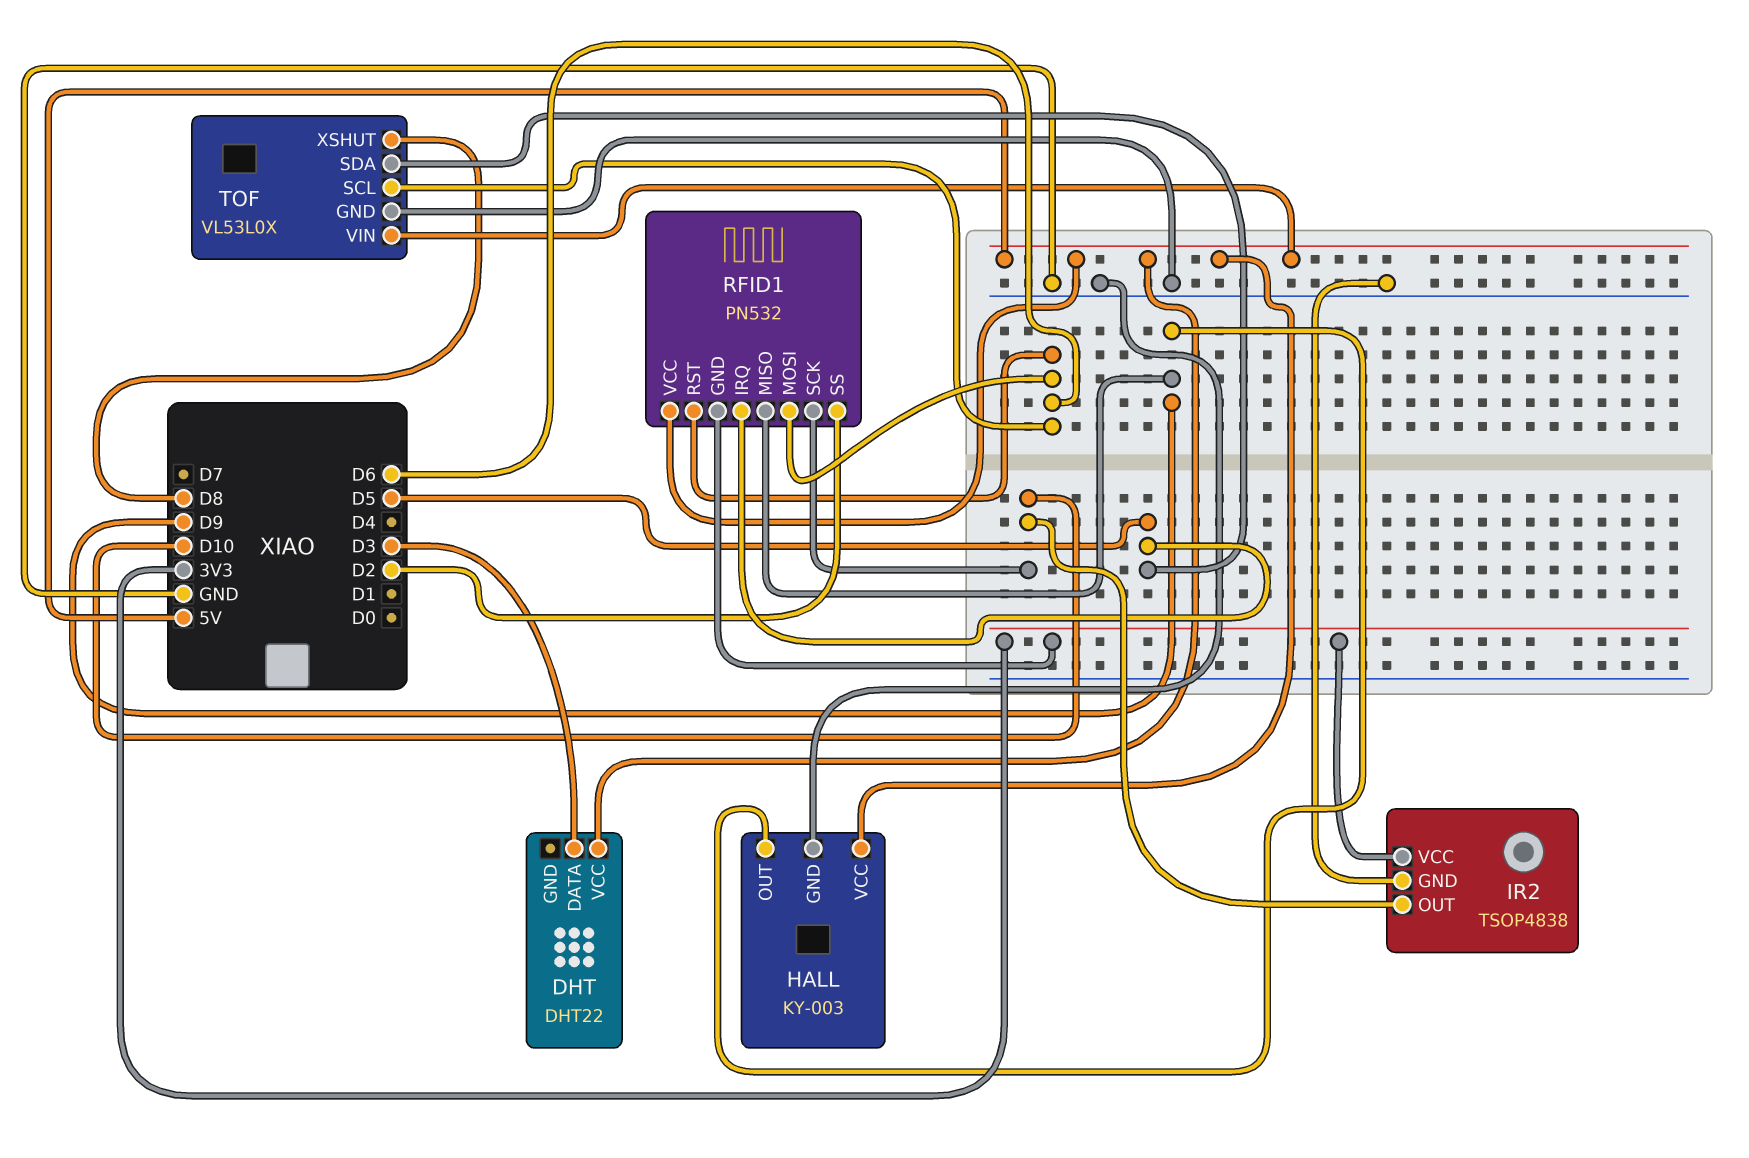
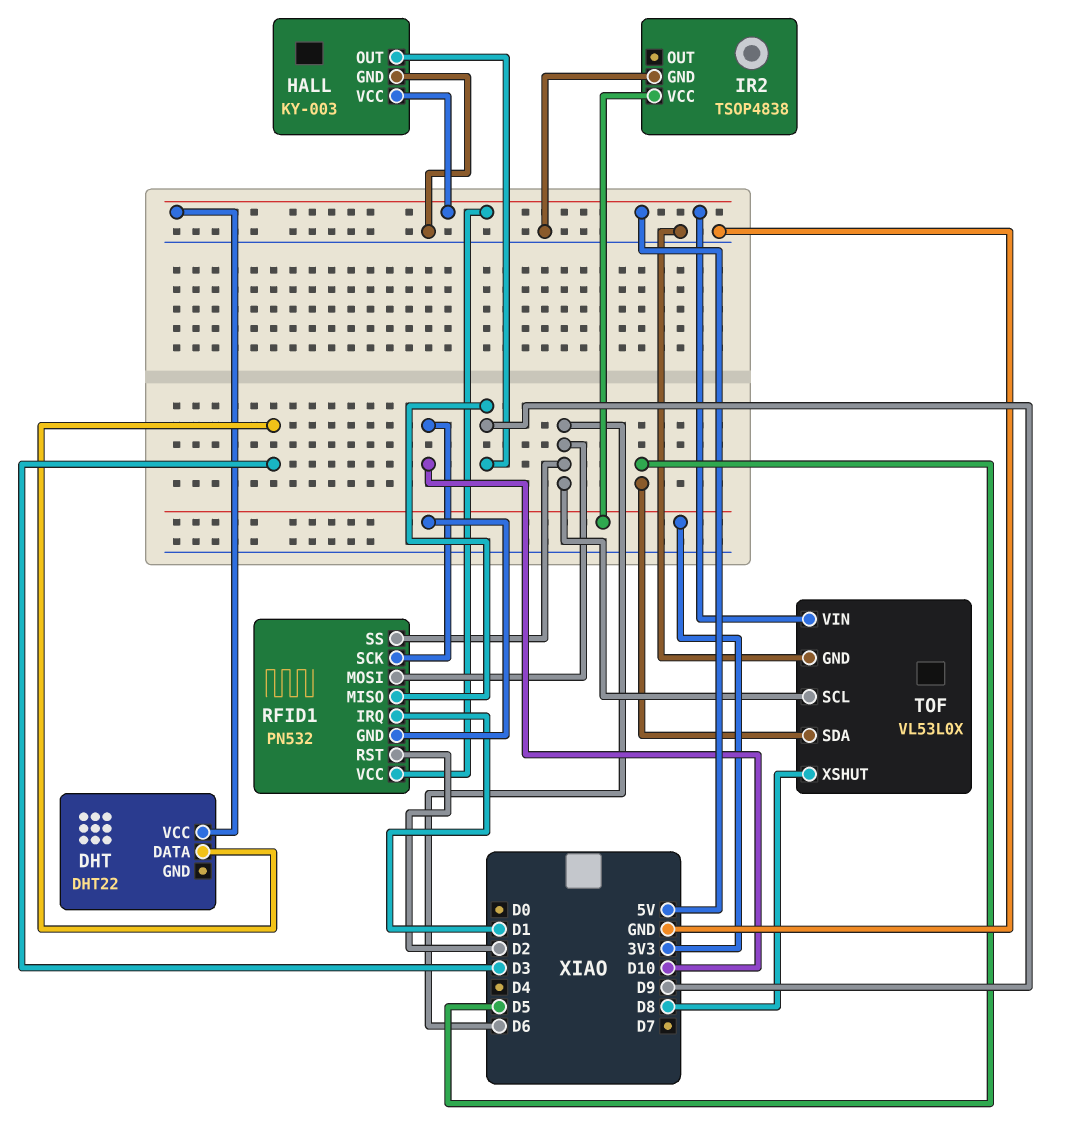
IR2 pin OUT: D10 -> none
RFID1 pin IRQ: D5 -> D1
RFID1 pin RST: D6 -> D2
RFID1 pin SS: D2 -> D6

